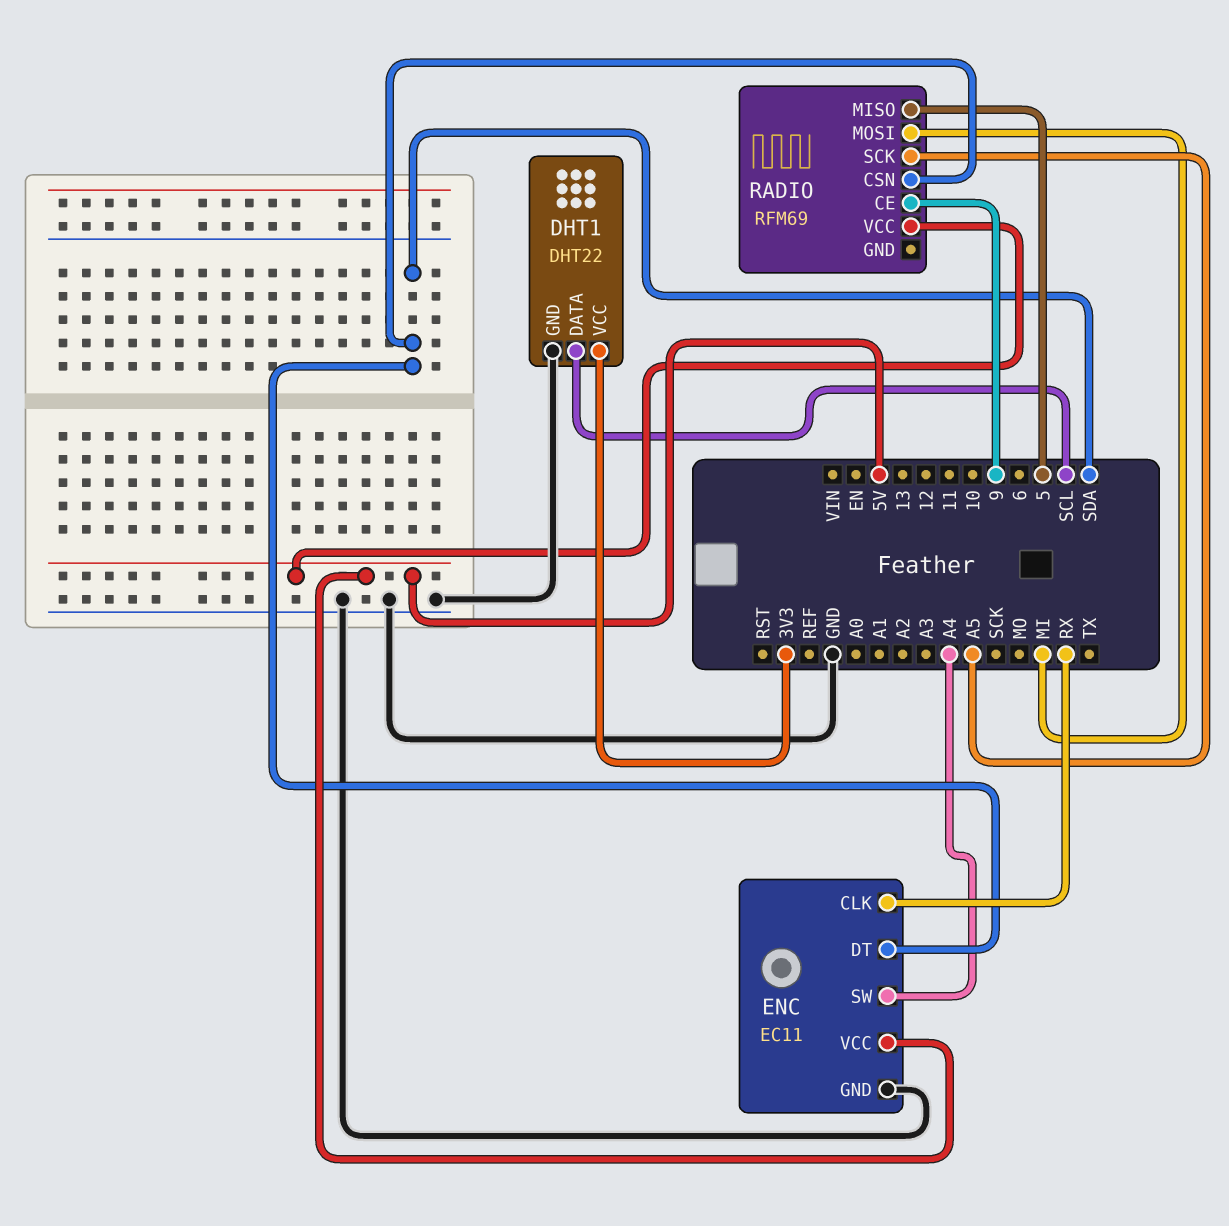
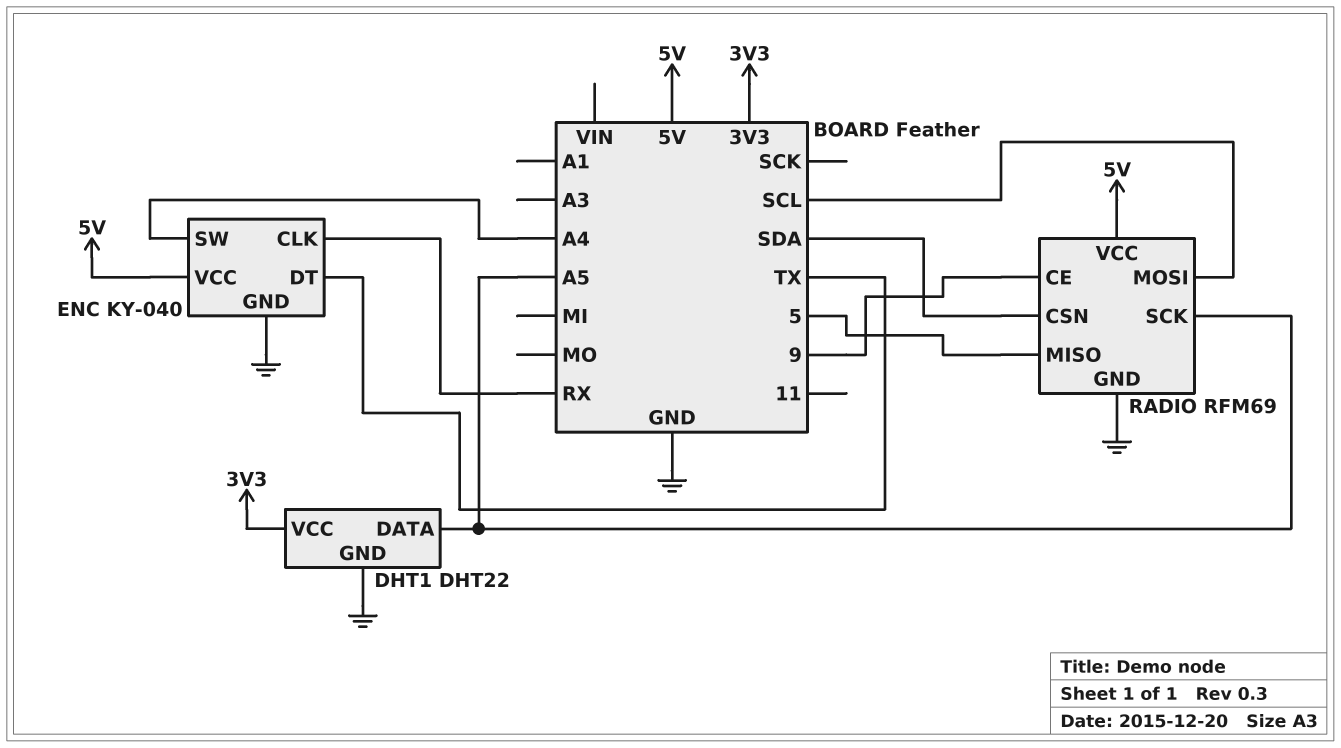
DHT1 pin DATA: SCL -> A5
ENC: EC11 -> KY-040
ENC pin DT: SDA -> TX
RADIO pin GND: none -> GND
RADIO pin MOSI: MI -> SCL

